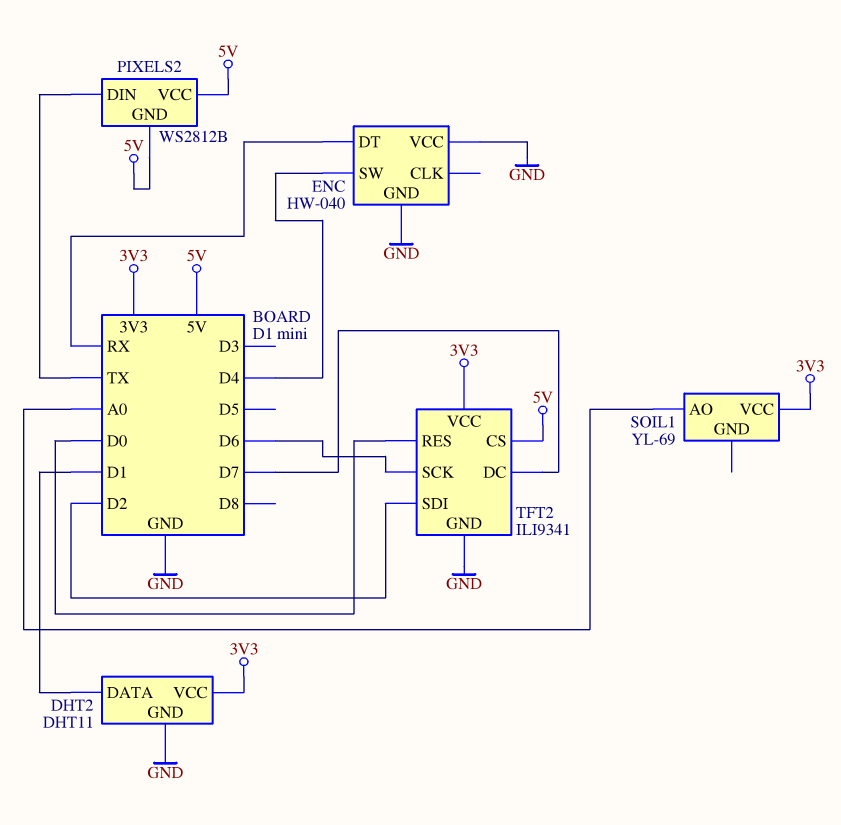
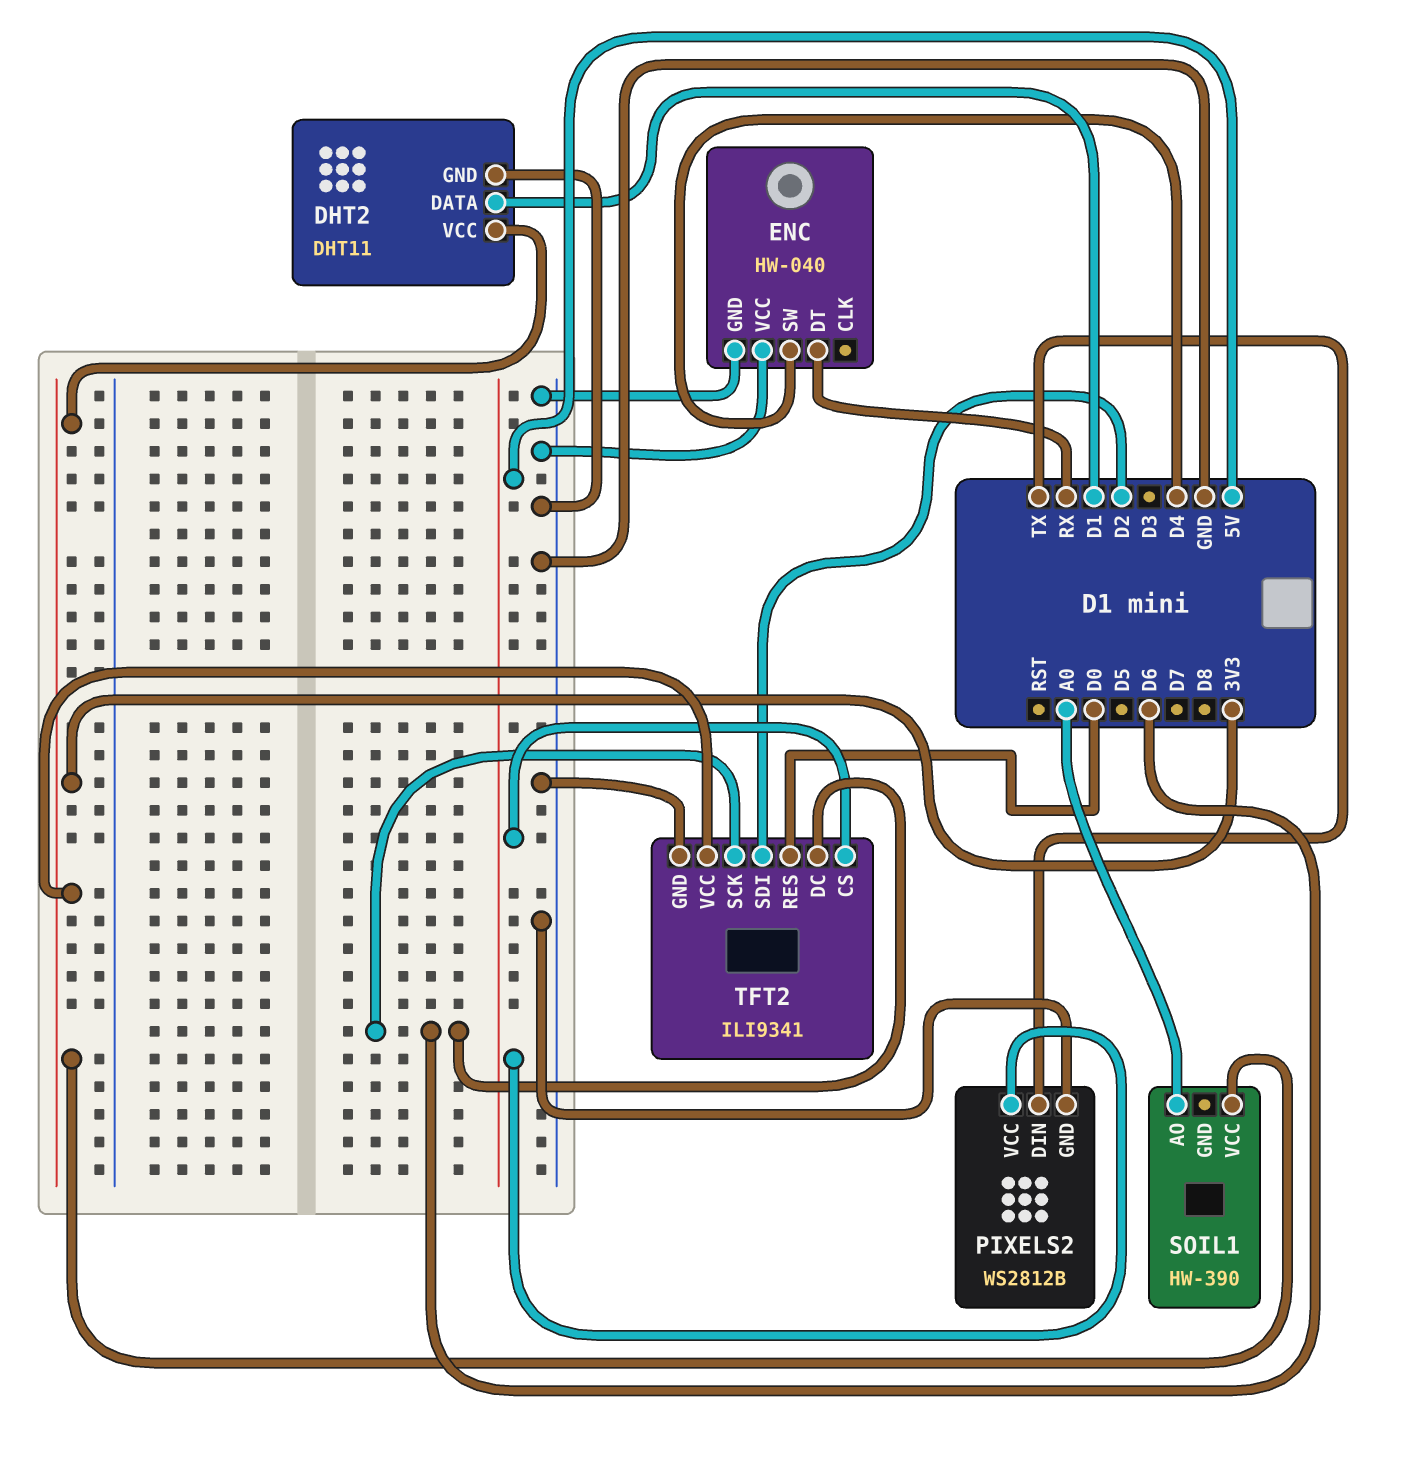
PIXELS2 pin GND: 5V -> GND
SOIL1: YL-69 -> HW-390
TFT2 pin DC: D7 -> D6

